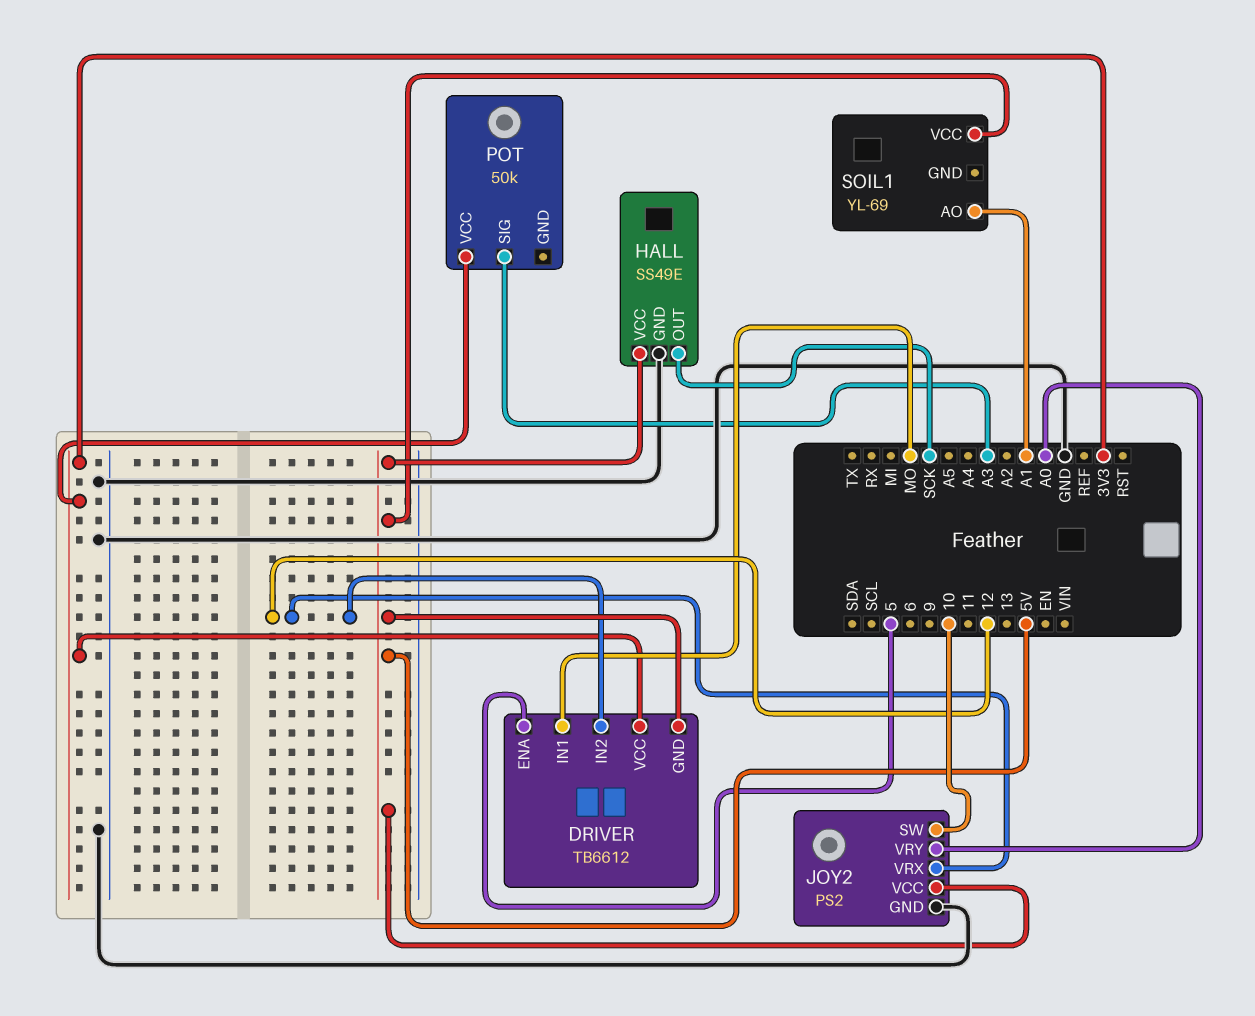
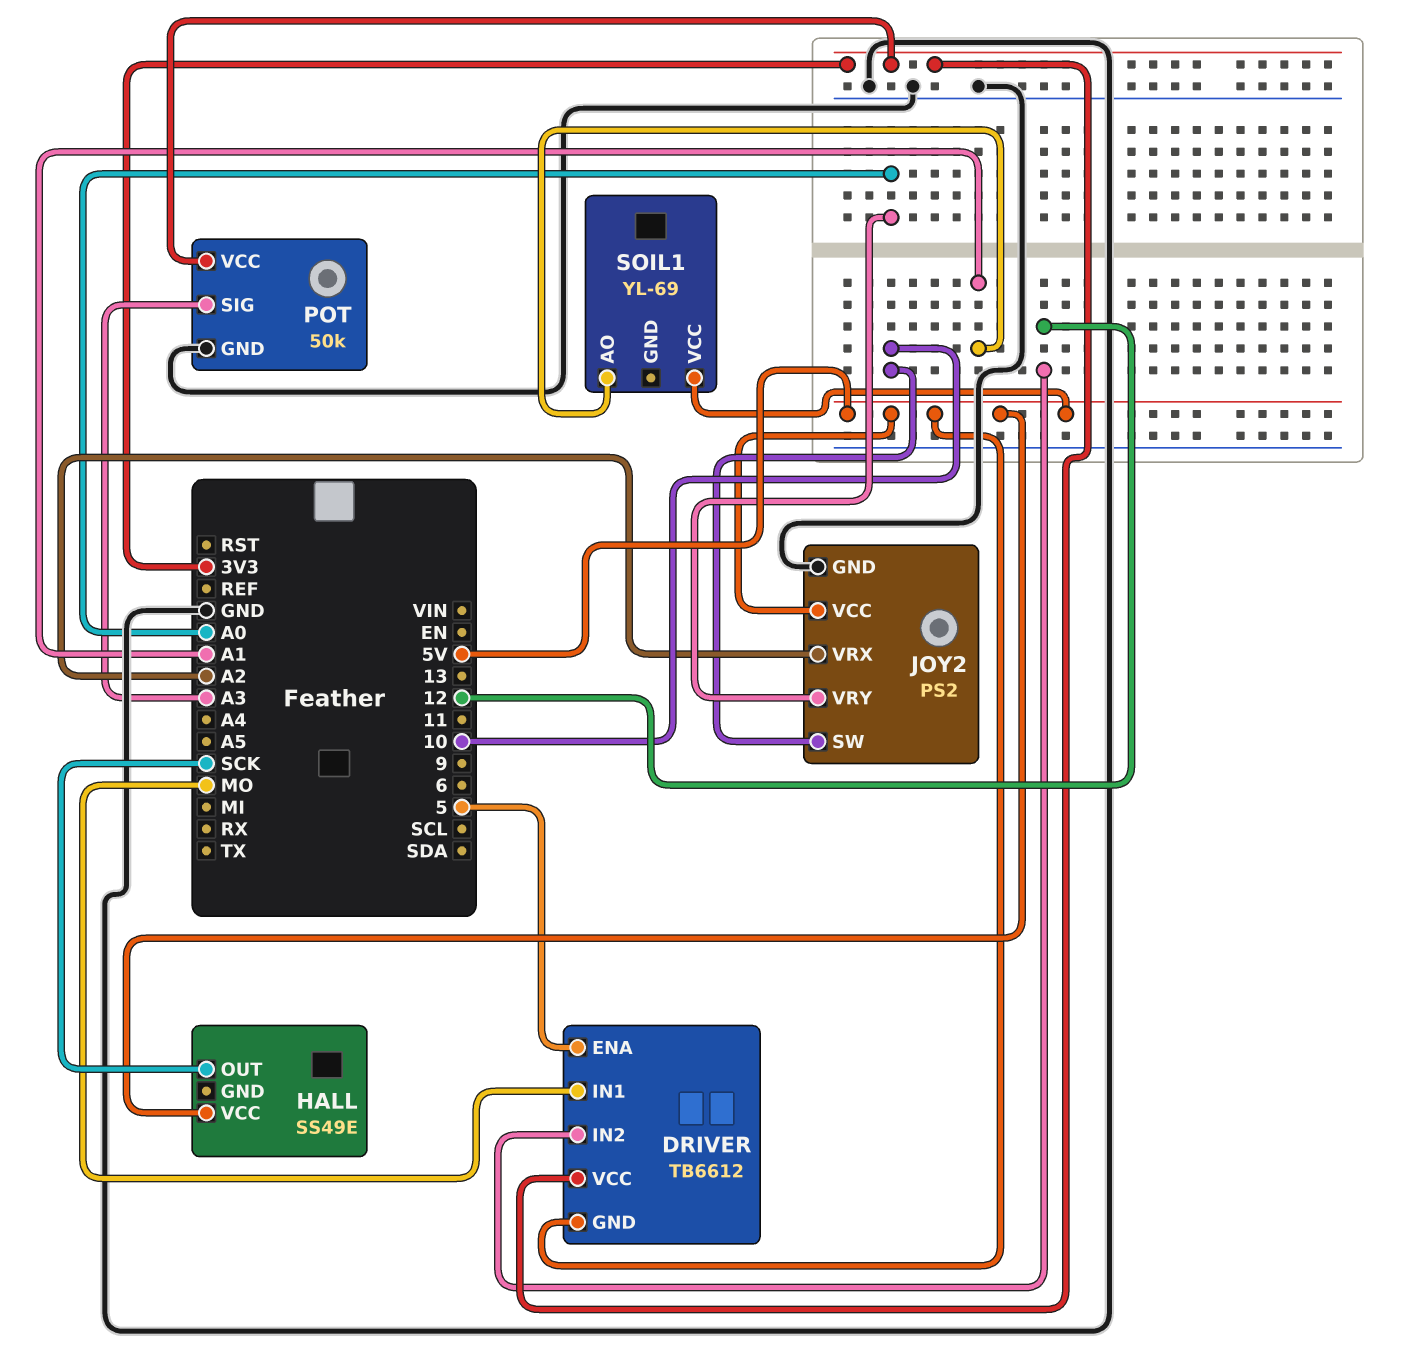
HALL pin GND: GND -> none
JOY2 pin VRX: 12 -> A2
POT pin GND: none -> GND

